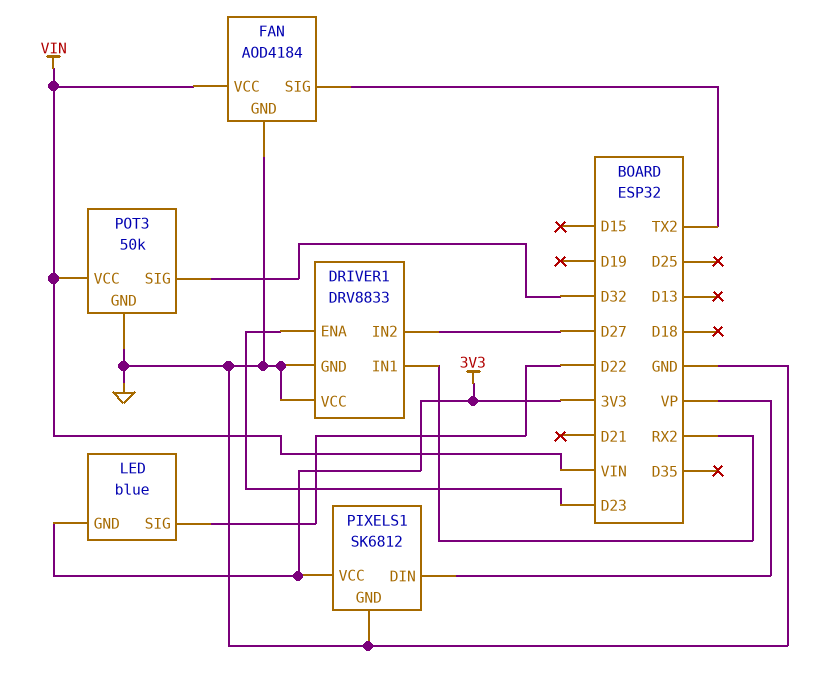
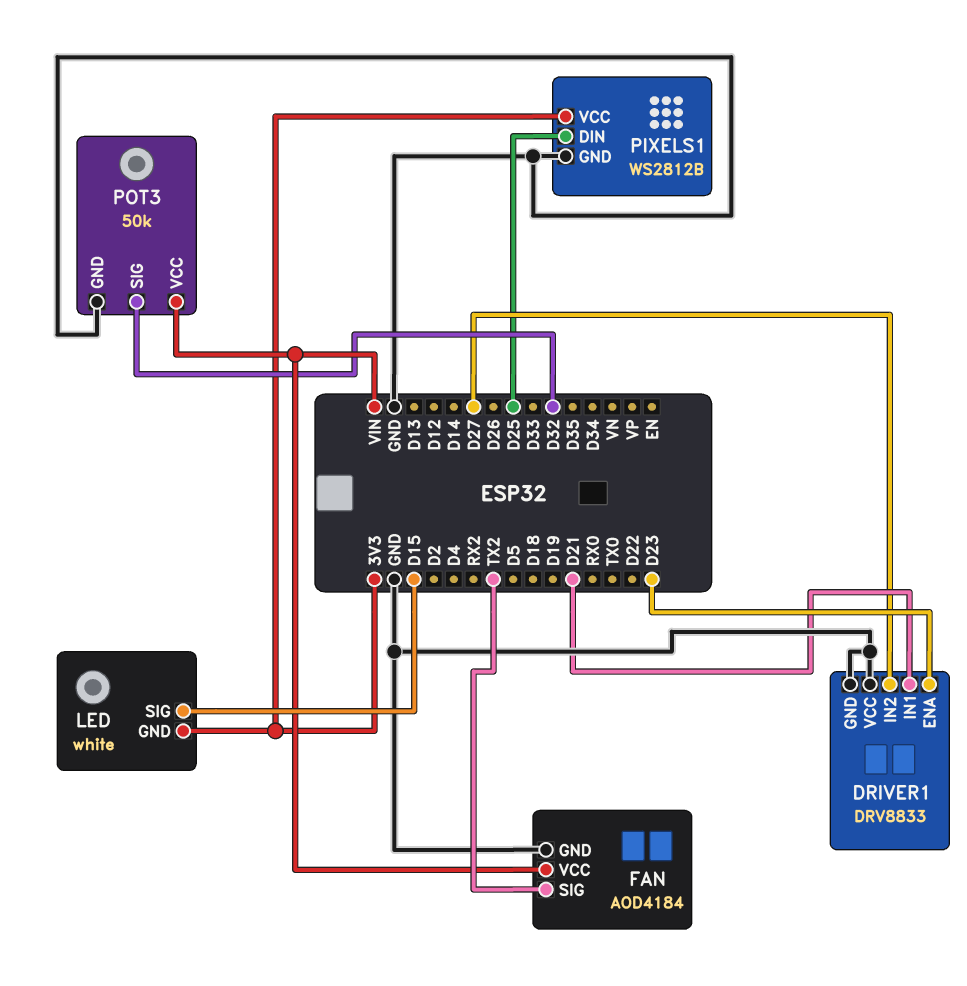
DRIVER1 pin IN1: RX2 -> D21
LED: blue -> white
LED pin SIG: D22 -> D15
PIXELS1: SK6812 -> WS2812B
PIXELS1 pin DIN: VP -> D25

